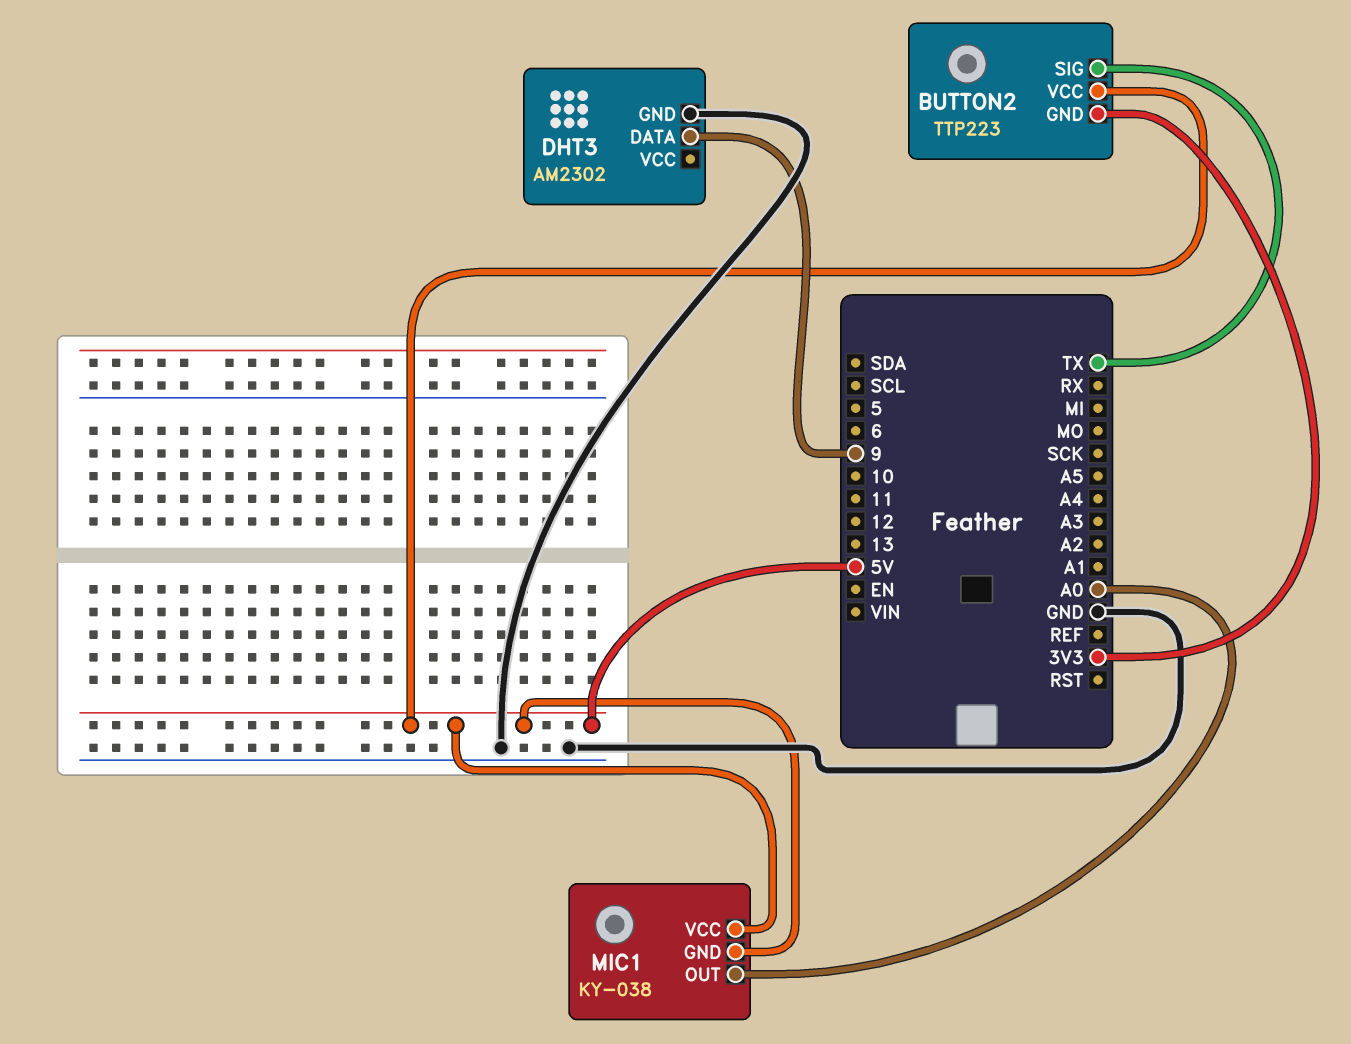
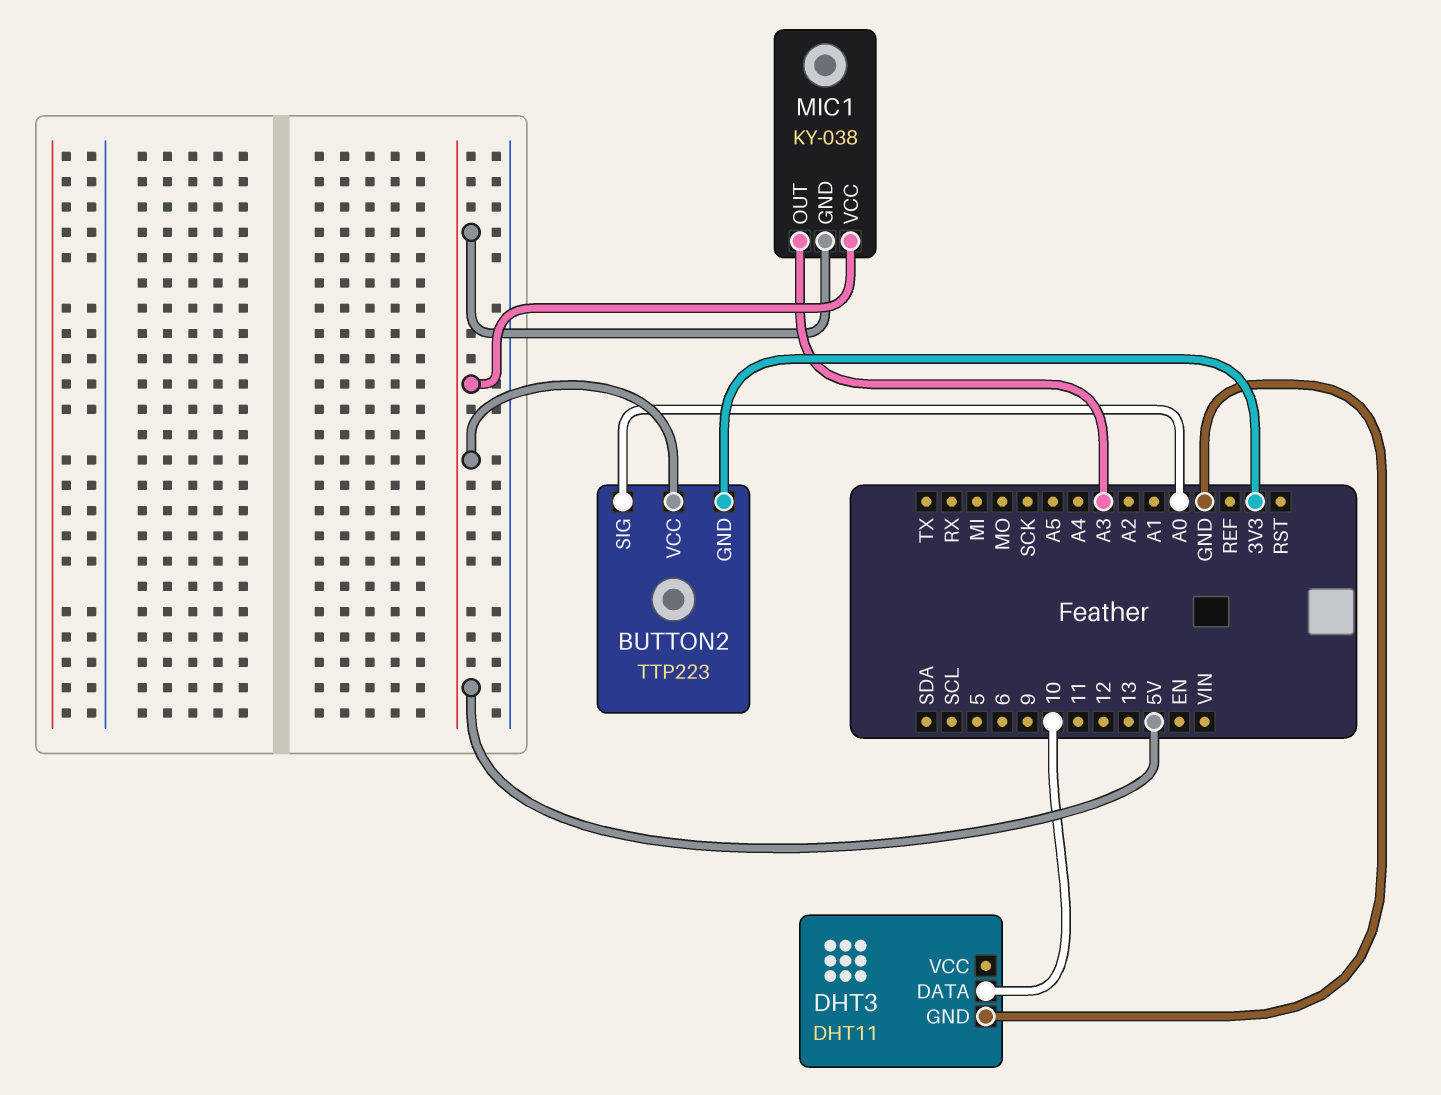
BUTTON2 pin SIG: TX -> A0
DHT3: AM2302 -> DHT11
DHT3 pin DATA: 9 -> 10
MIC1 pin OUT: A0 -> A3

